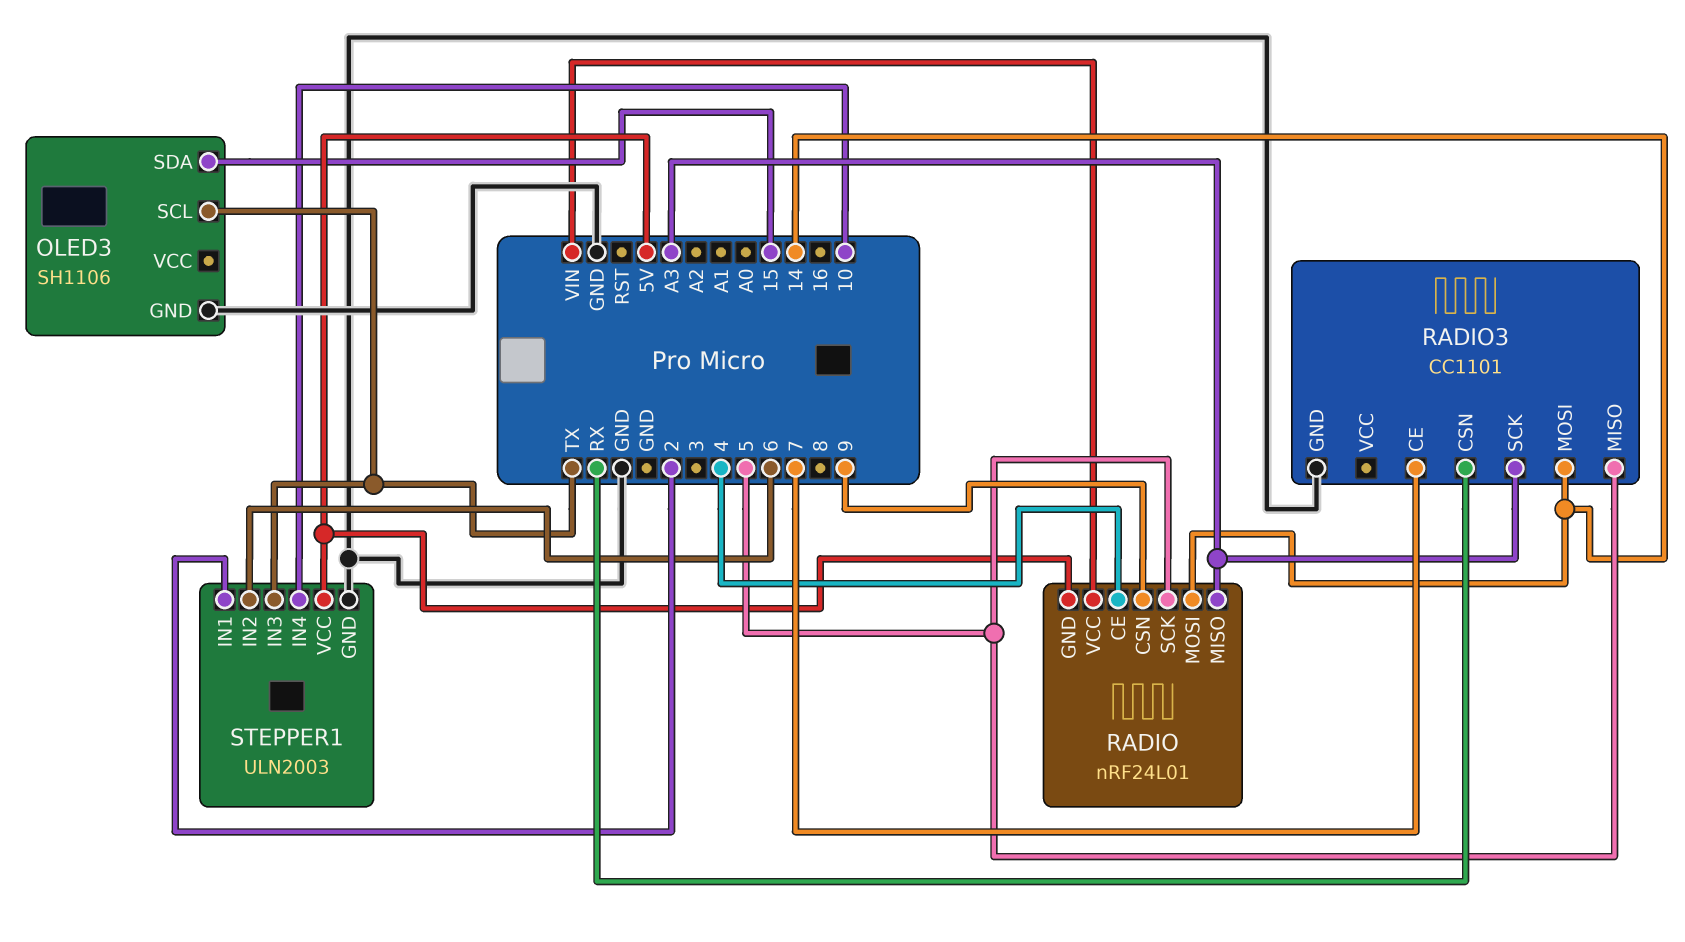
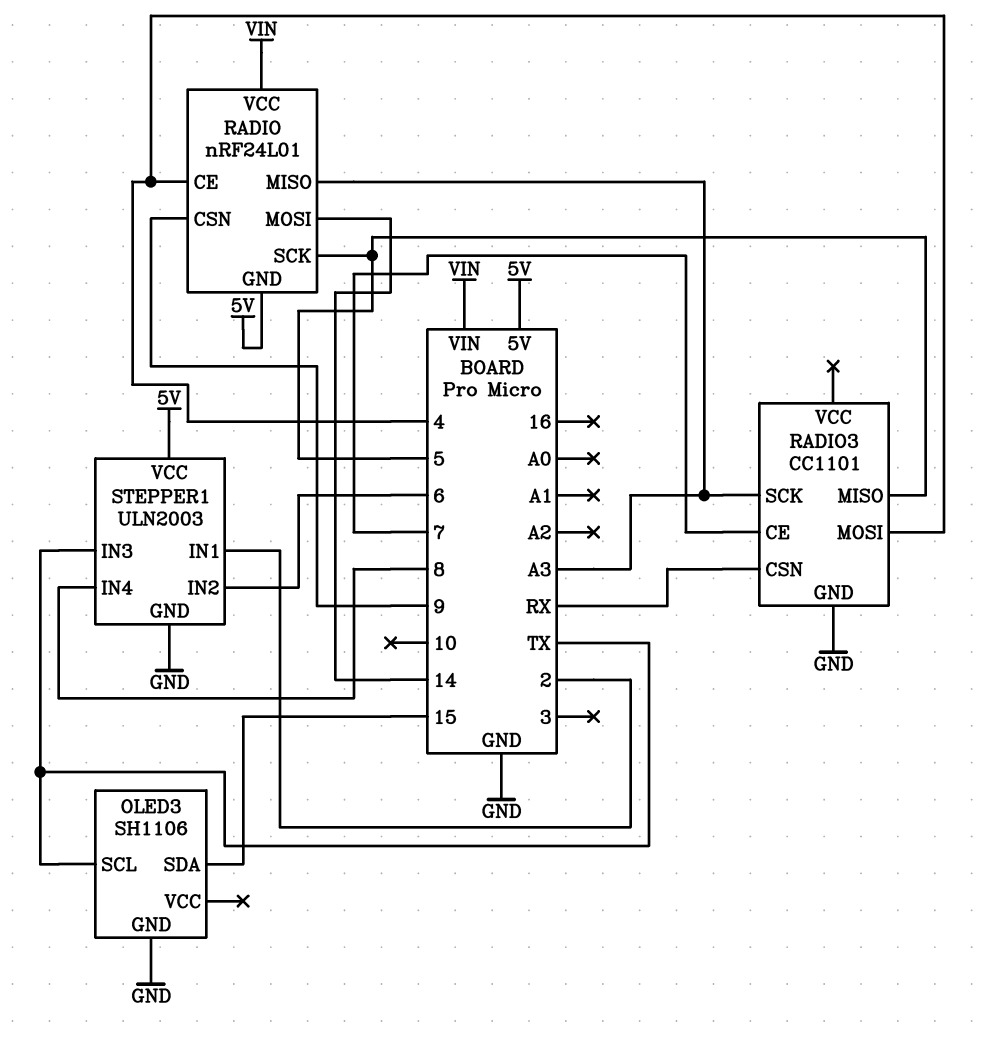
RADIO3 pin MOSI: 14 -> 4
STEPPER1 pin IN4: 10 -> 8

